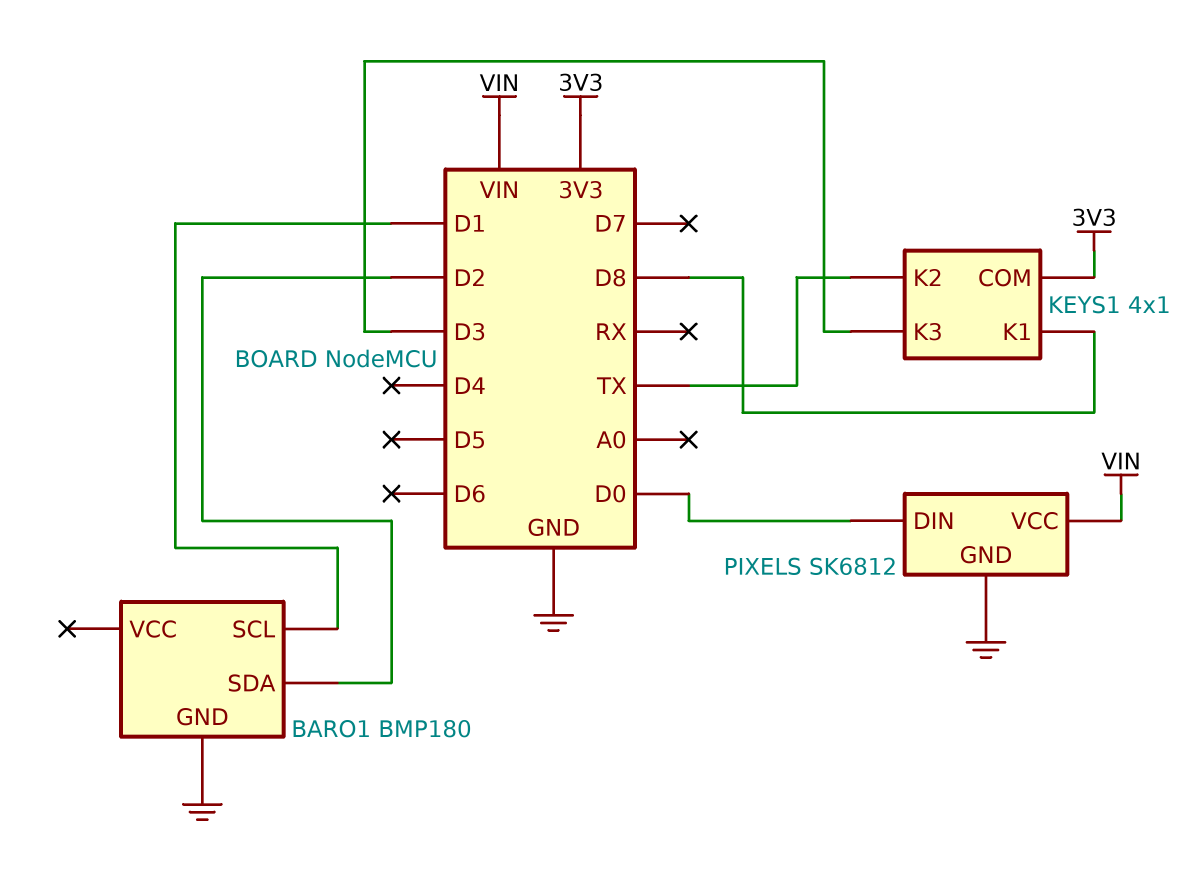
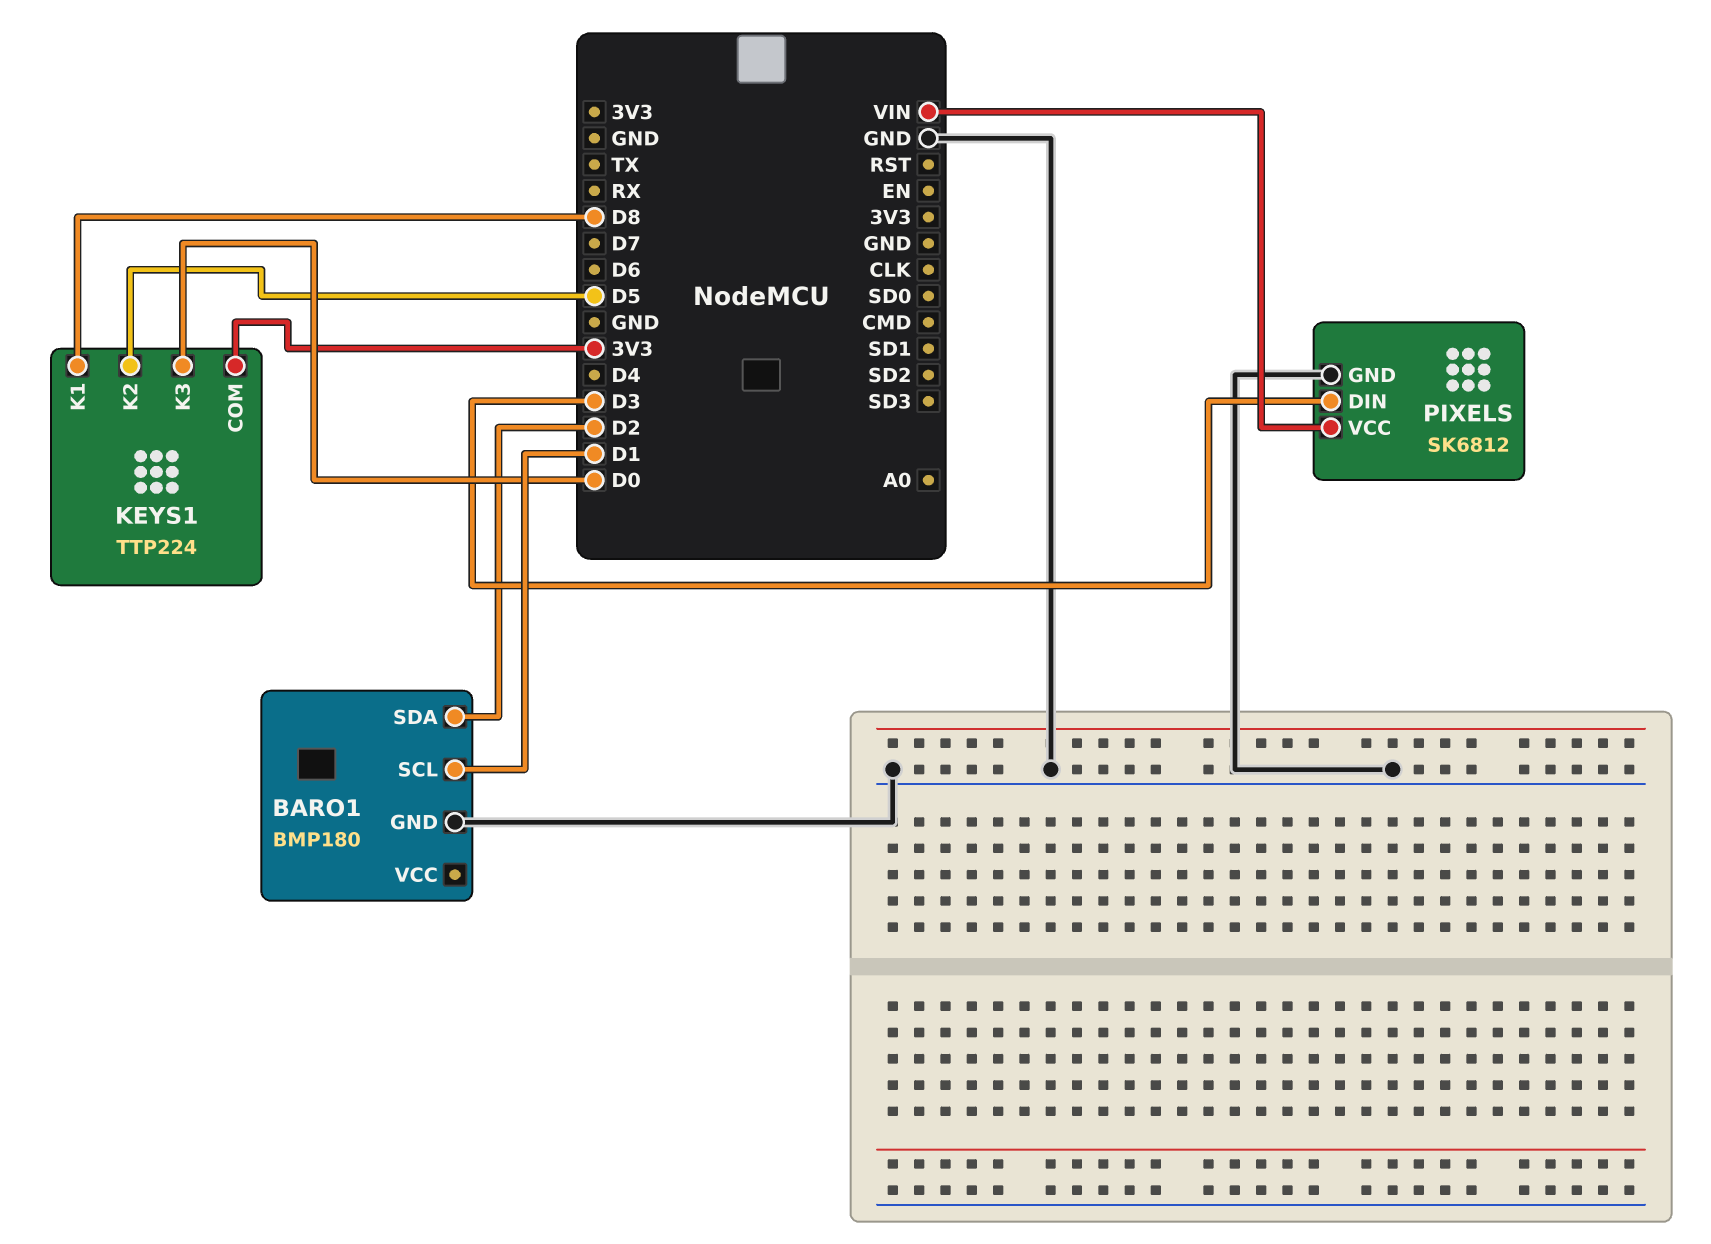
KEYS1: 4x1 -> TTP224
KEYS1 pin K2: TX -> D5
KEYS1 pin K3: D3 -> D0
PIXELS pin DIN: D0 -> D3

